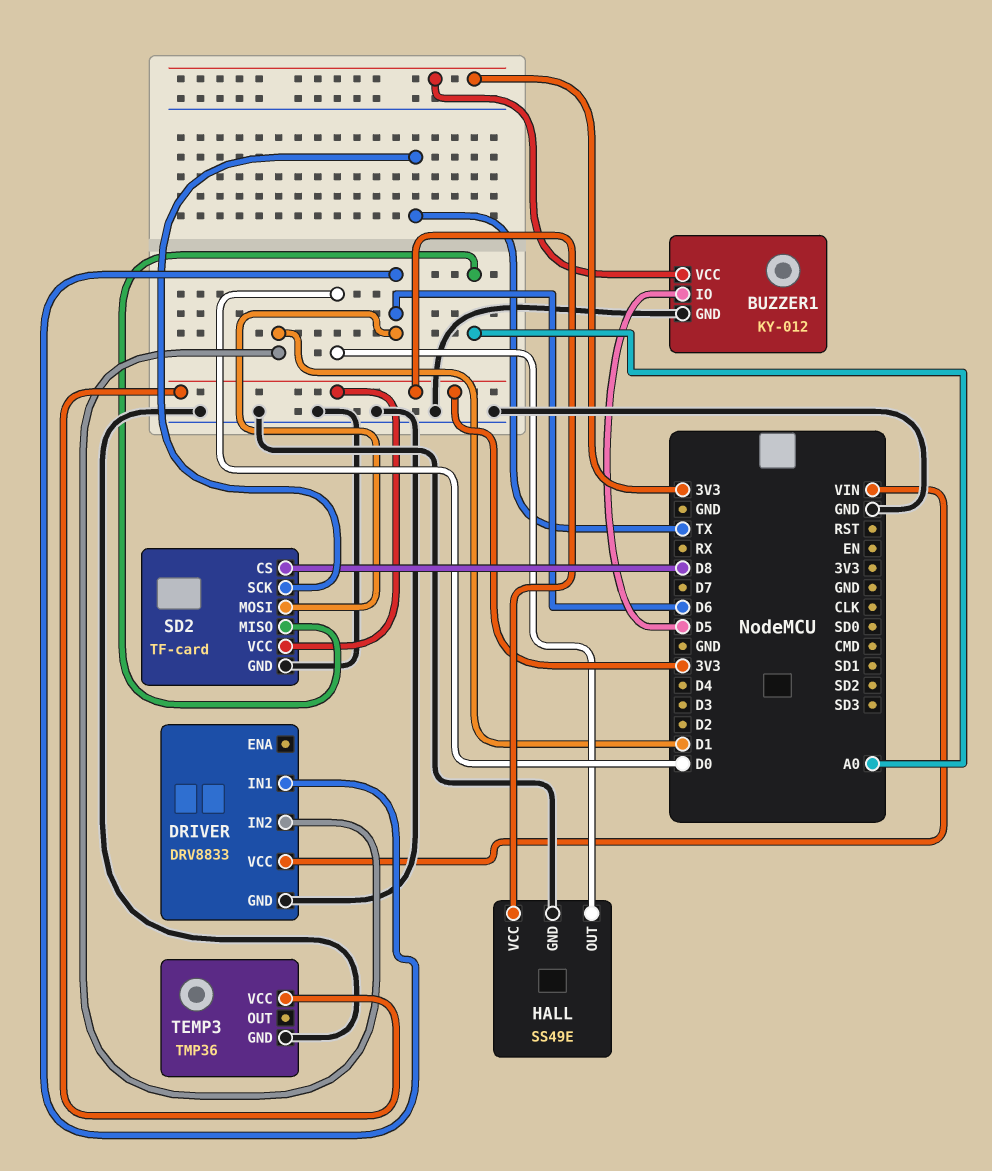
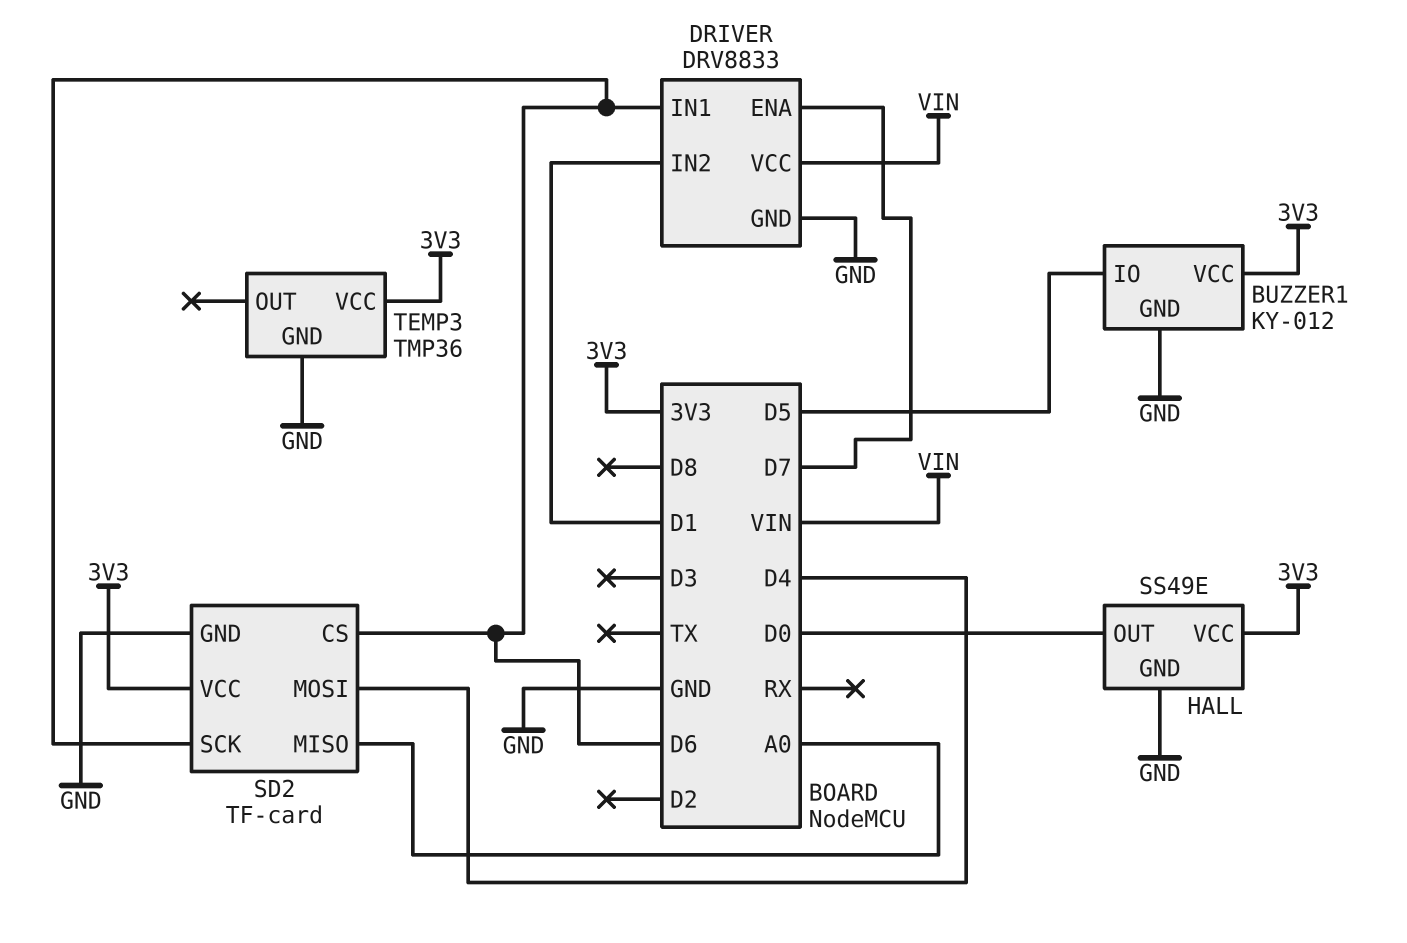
DRIVER pin ENA: none -> D7
SD2 pin CS: D8 -> D6
SD2 pin MOSI: D6 -> D4
SD2 pin SCK: TX -> D6

